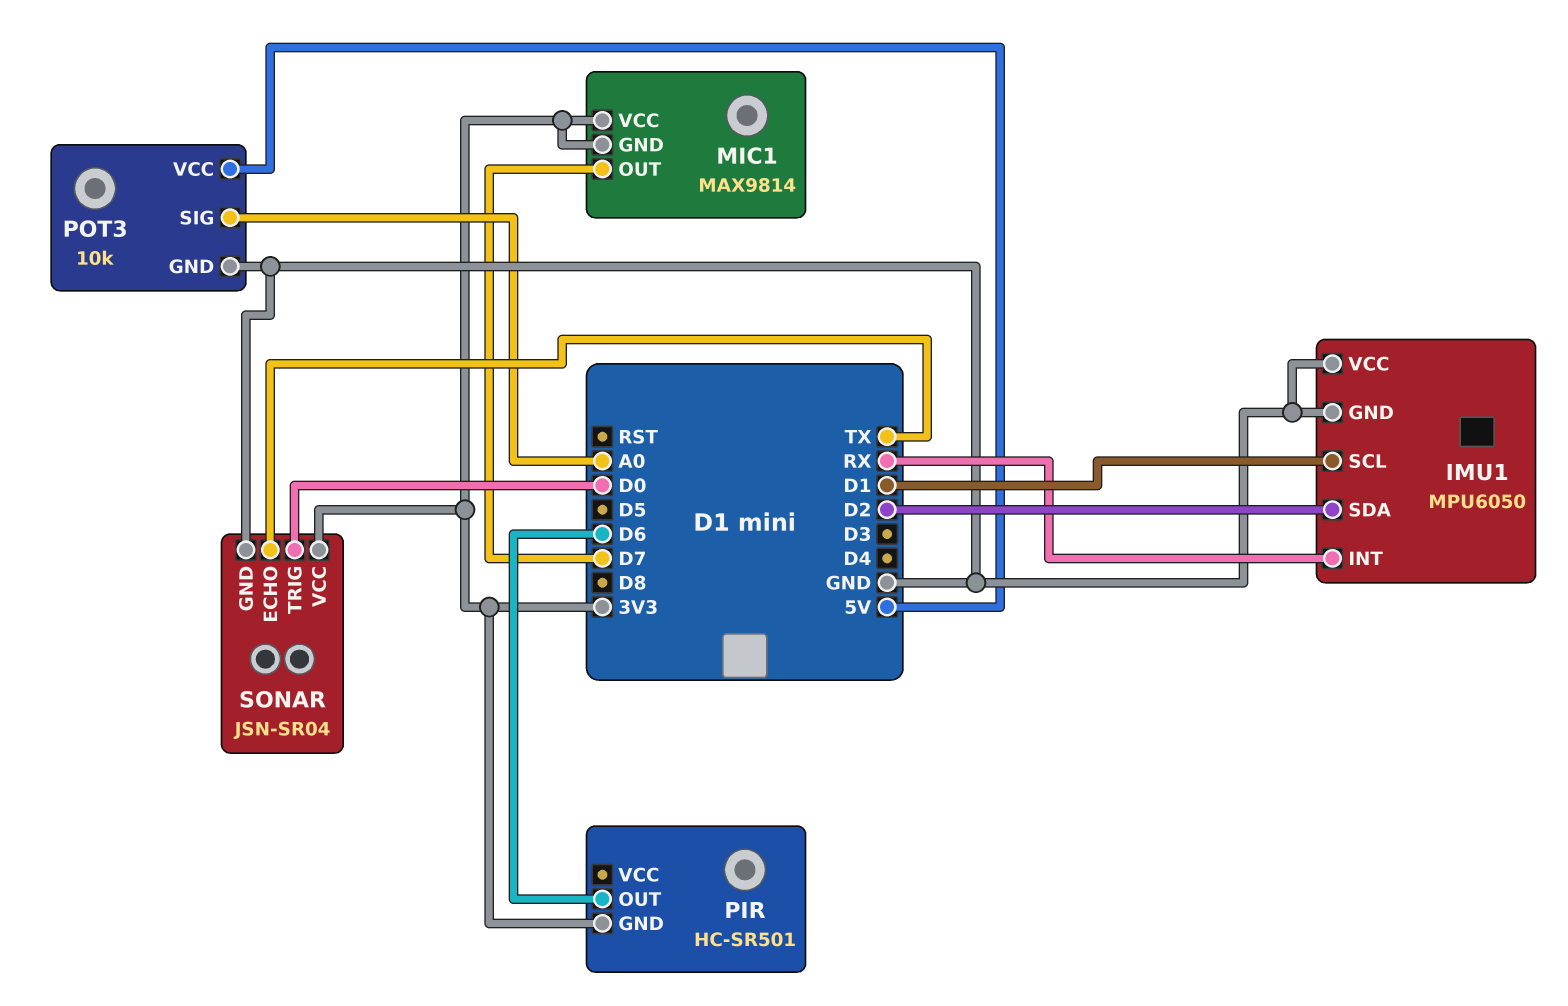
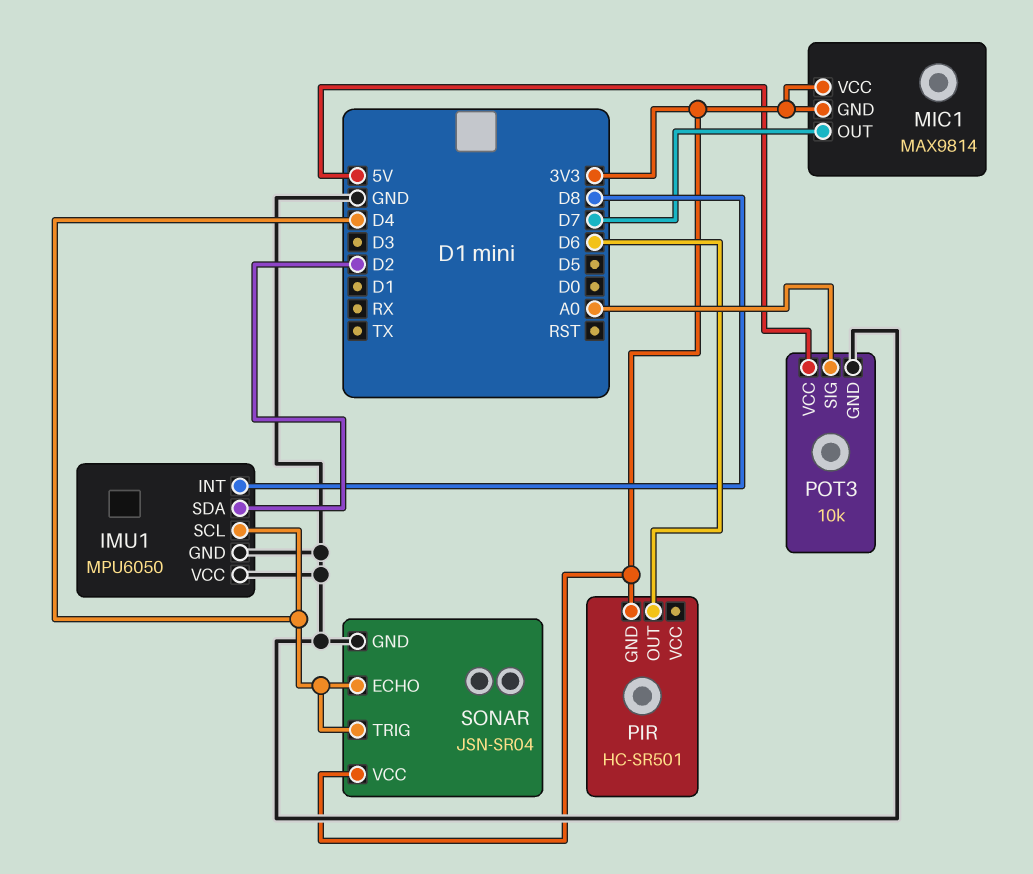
IMU1 pin INT: RX -> D8
IMU1 pin SCL: D1 -> D4
SONAR pin ECHO: TX -> D4
SONAR pin TRIG: D0 -> D4

